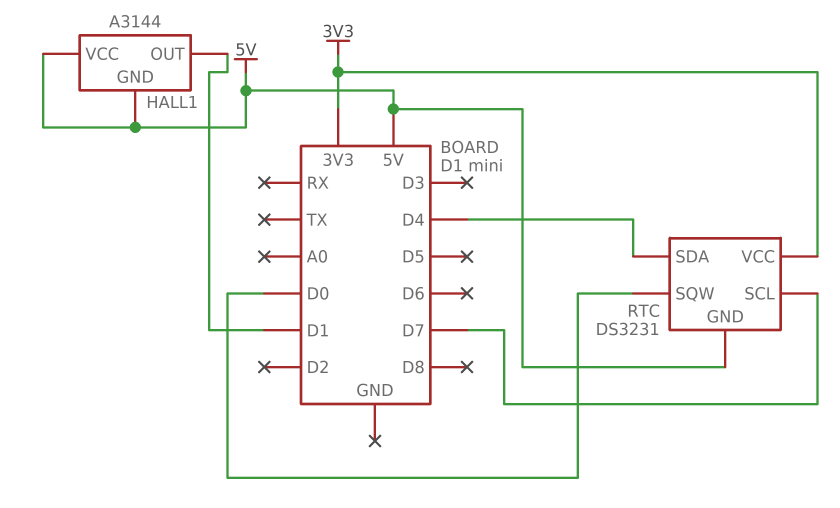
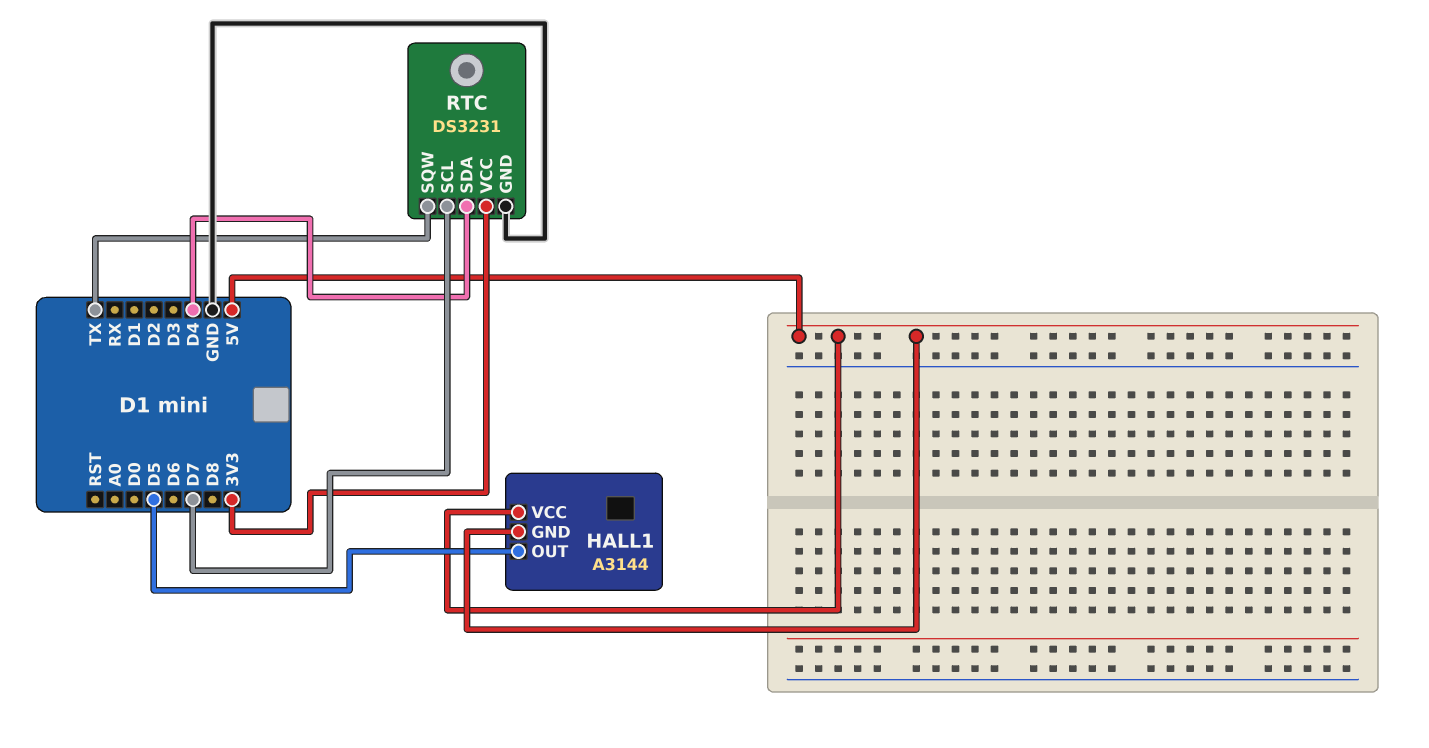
HALL1 pin OUT: D1 -> D5
RTC pin GND: 5V -> GND
RTC pin SQW: D0 -> TX

